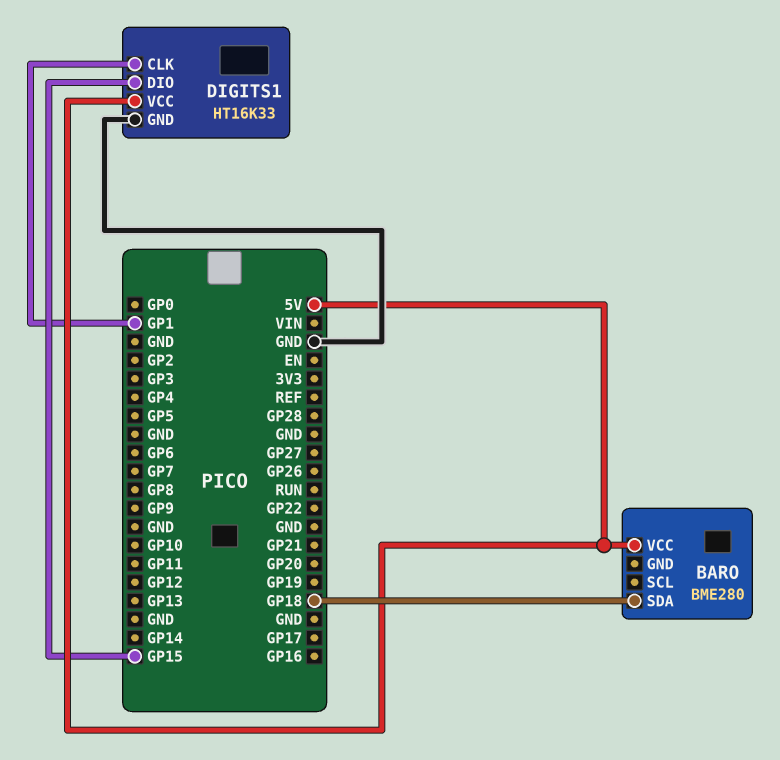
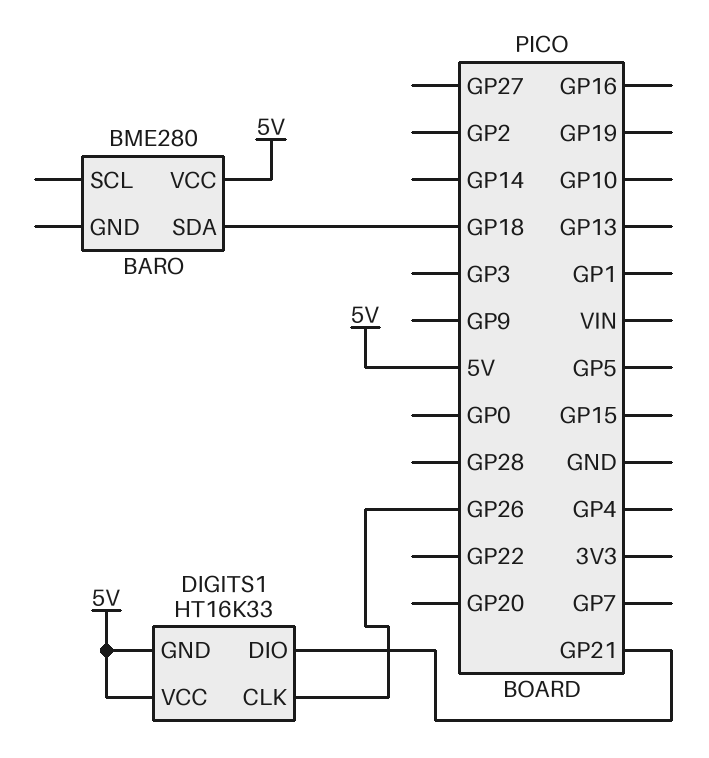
DIGITS1 pin CLK: GP1 -> GP26
DIGITS1 pin DIO: GP15 -> GP21
DIGITS1 pin GND: GND -> 5V

